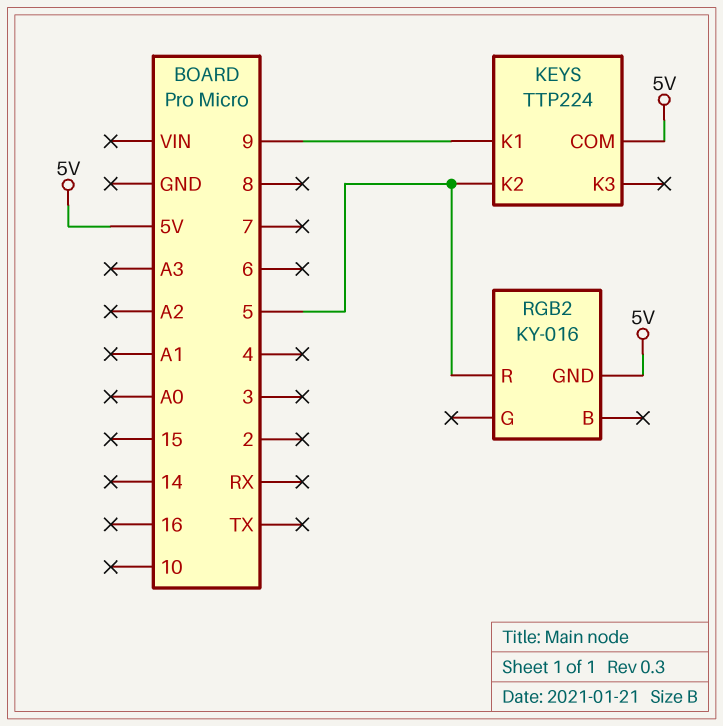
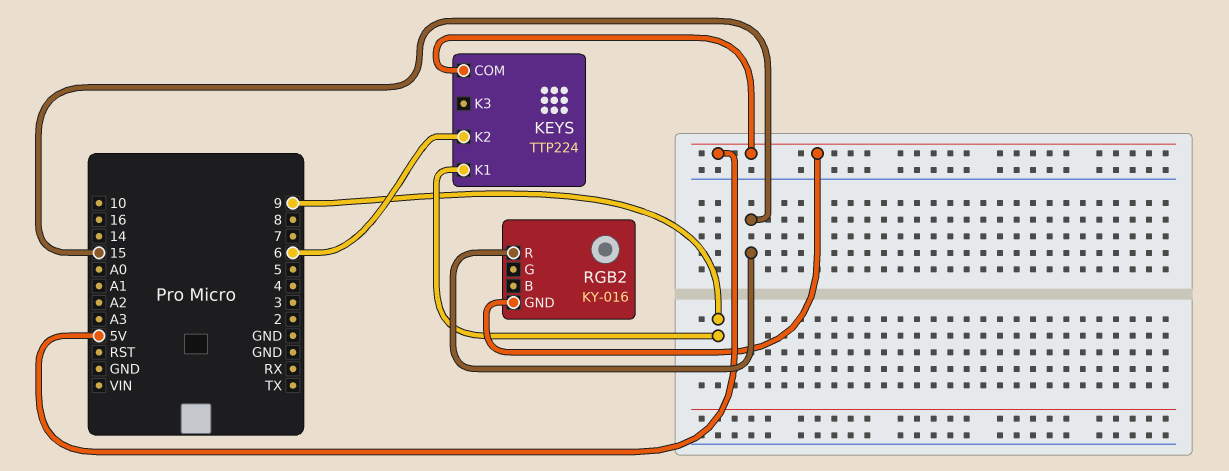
KEYS pin K2: 5 -> 6
RGB2 pin R: 5 -> 15

